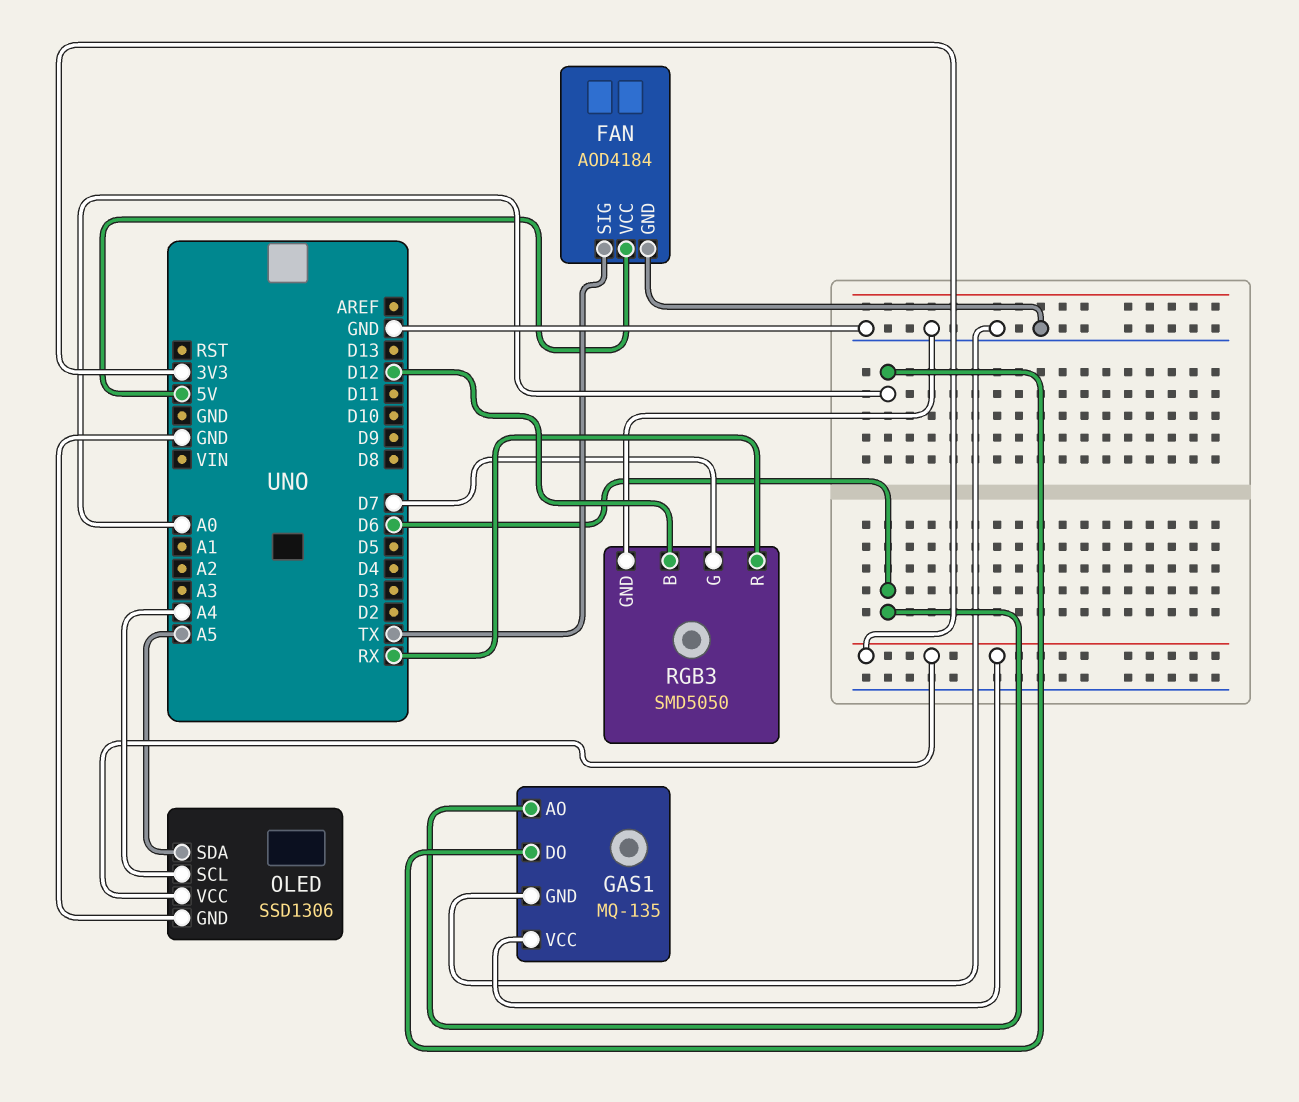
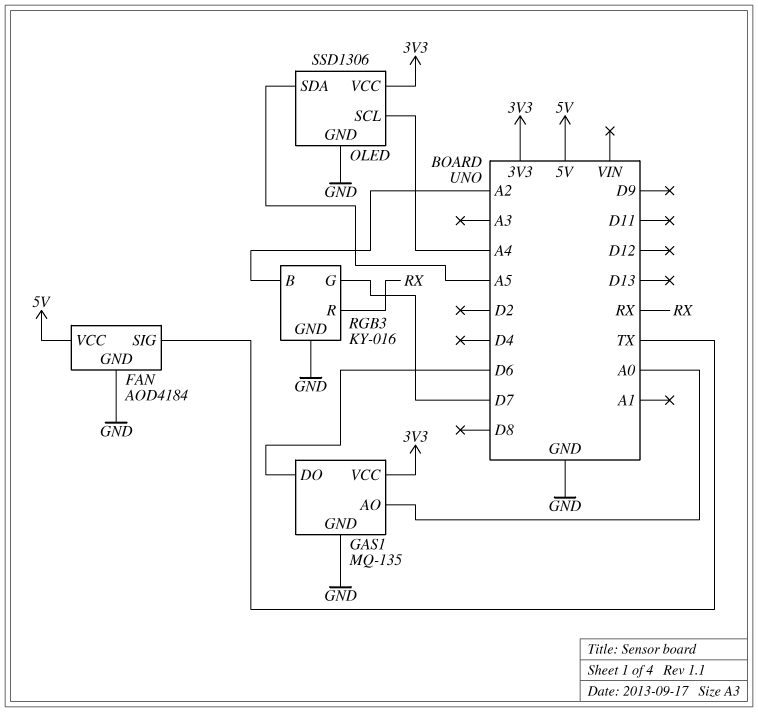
GAS1 pin AO: D6 -> A0
GAS1 pin DO: A0 -> D6
RGB3: SMD5050 -> KY-016
RGB3 pin B: D12 -> A2

